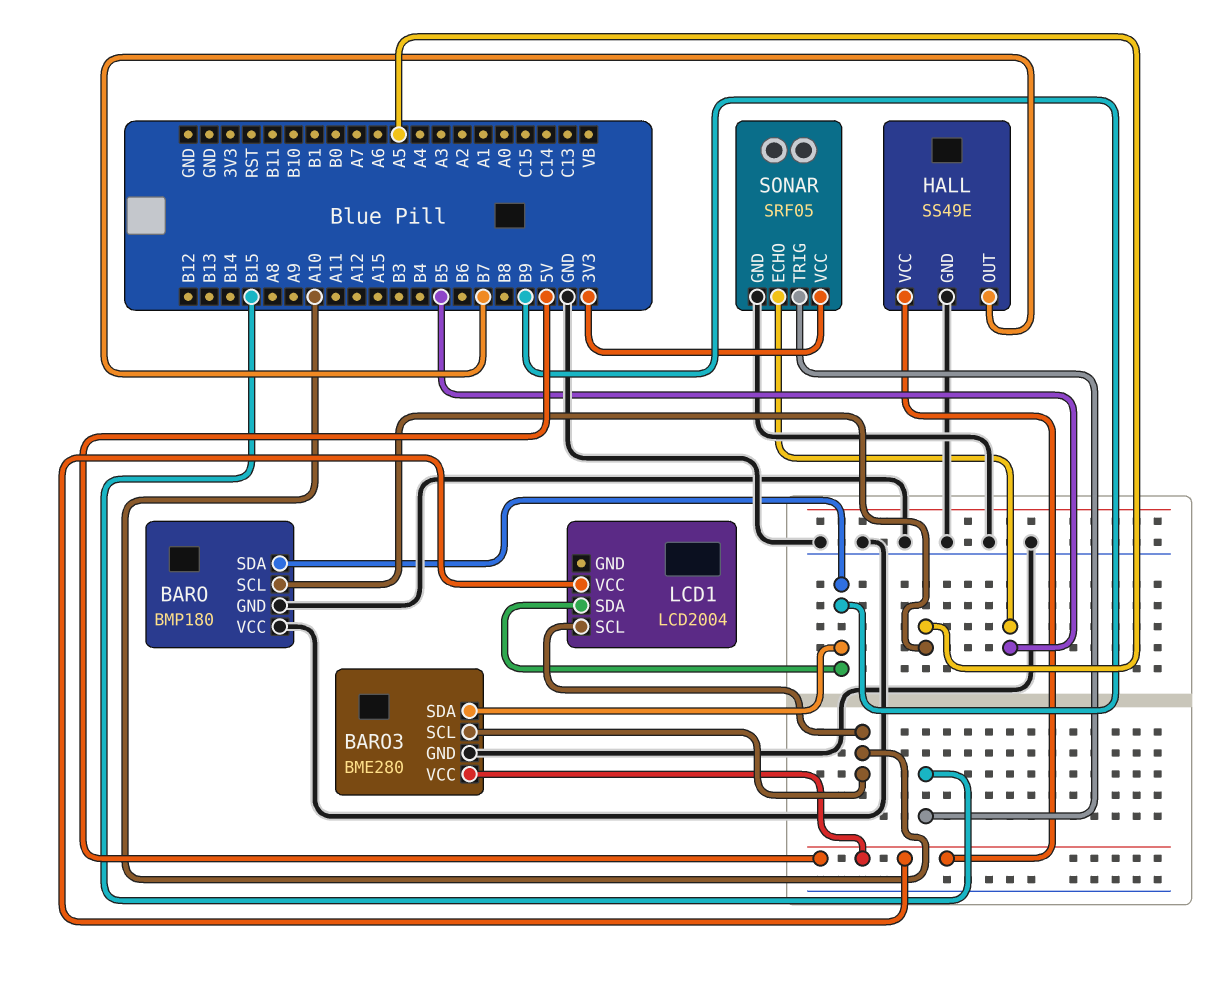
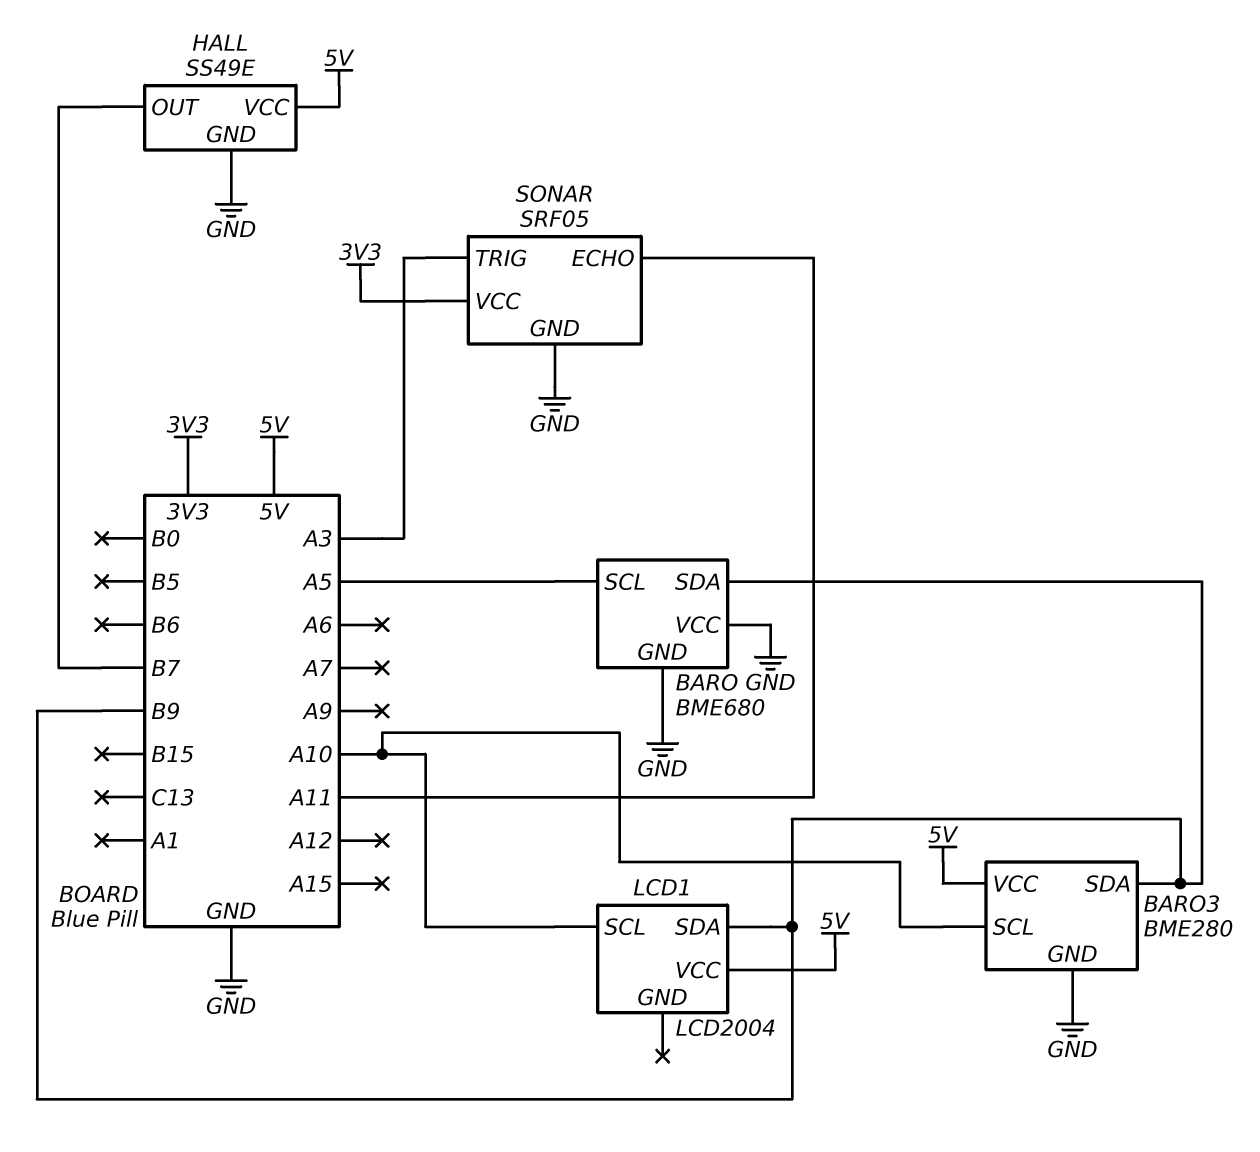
BARO: BMP180 -> BME680
SONAR pin ECHO: B5 -> A11
SONAR pin TRIG: B15 -> A3

